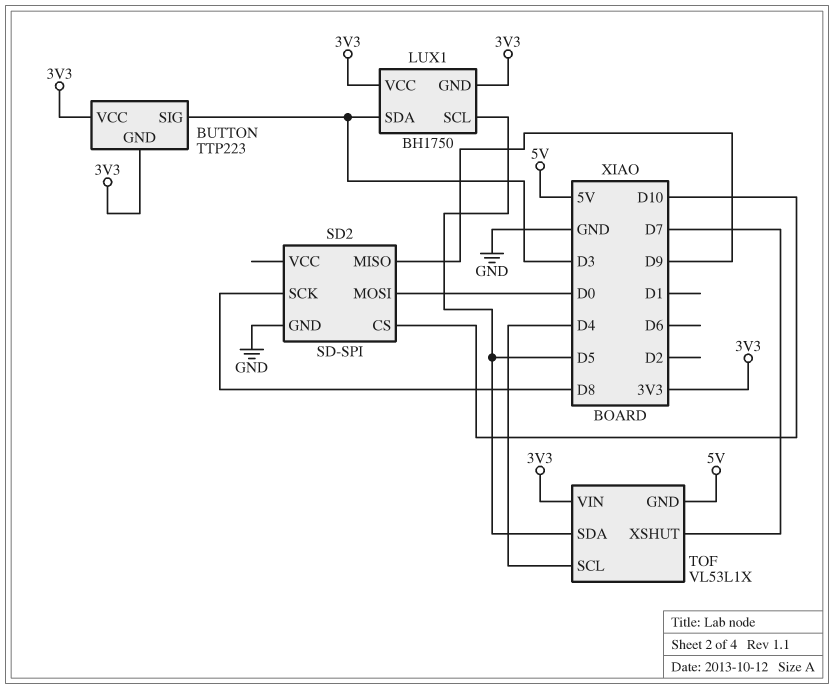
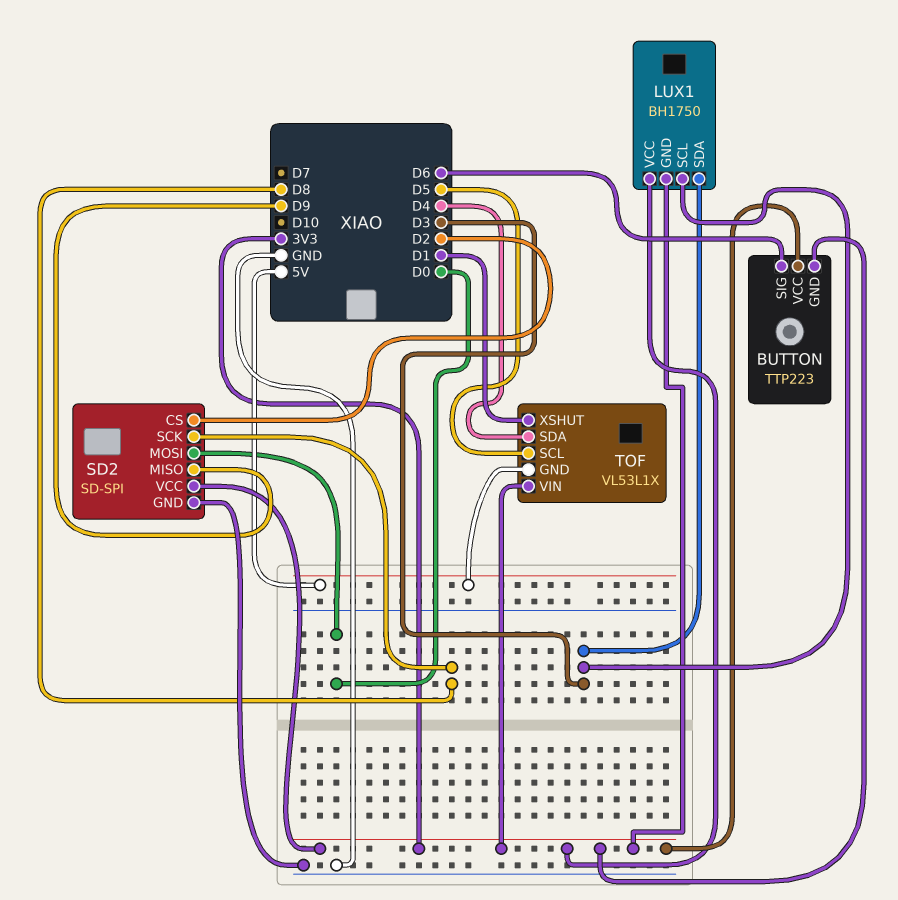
BUTTON pin SIG: D3 -> D6
LUX1 pin SCL: D5 -> D3
SD2 pin CS: D10 -> D2
SD2 pin VCC: none -> 3V3
TOF pin SCL: D4 -> D5
TOF pin SDA: D5 -> D4
TOF pin XSHUT: D7 -> D1

